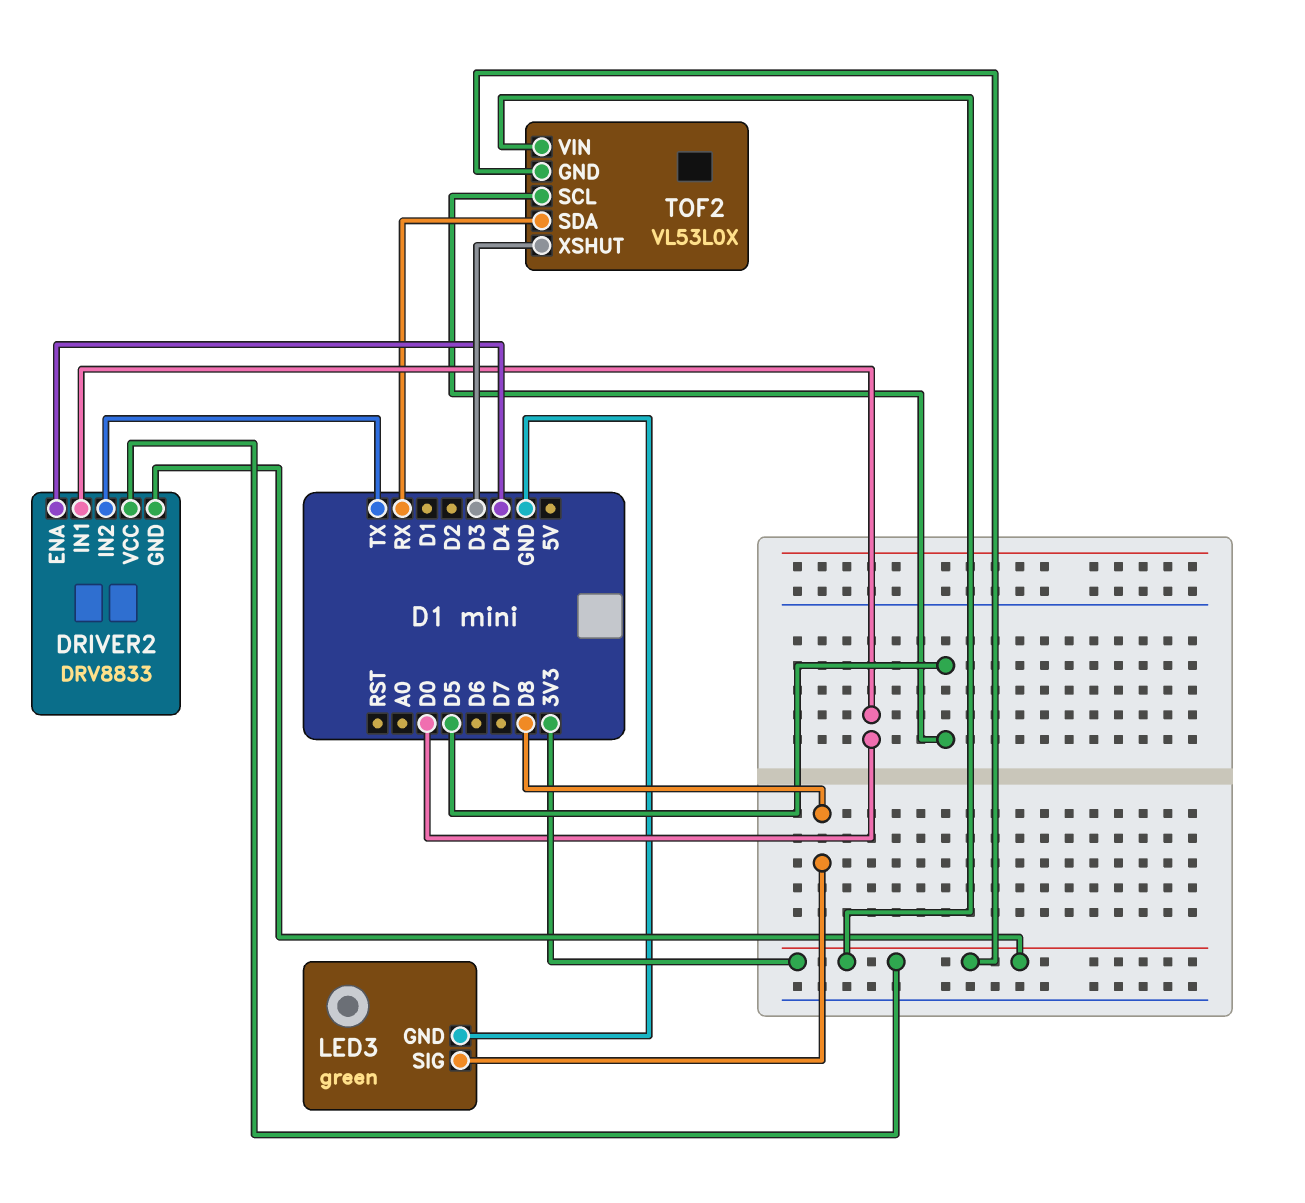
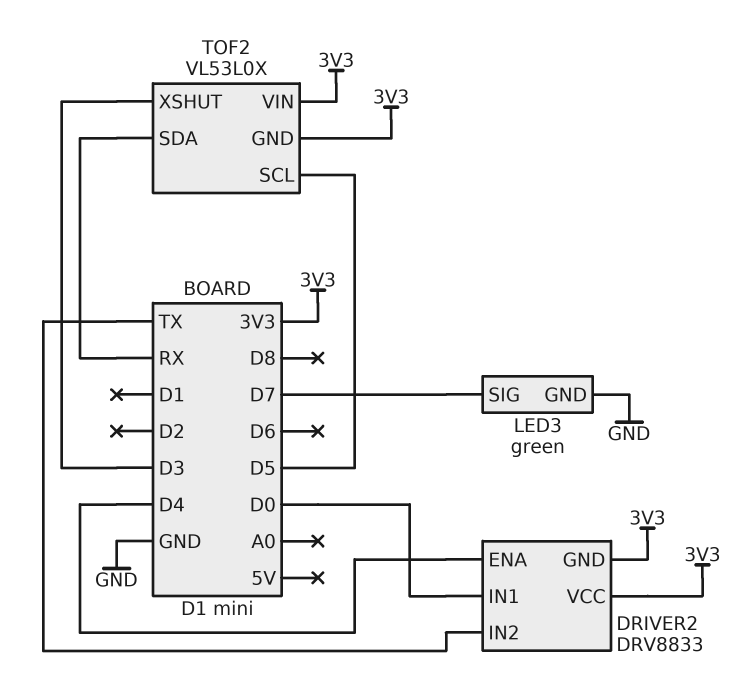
LED3 pin SIG: D8 -> D7

